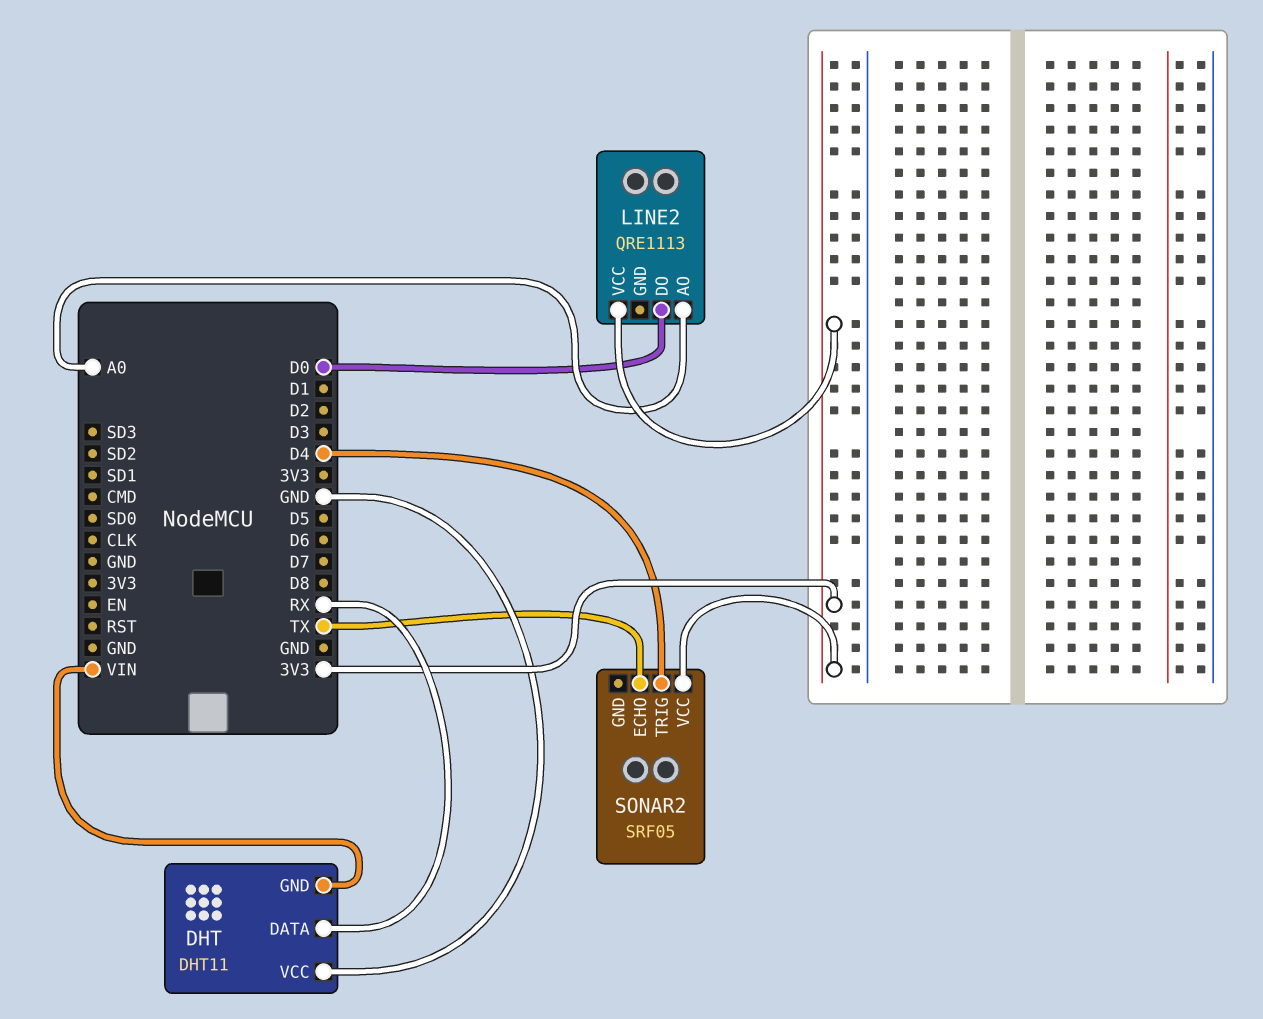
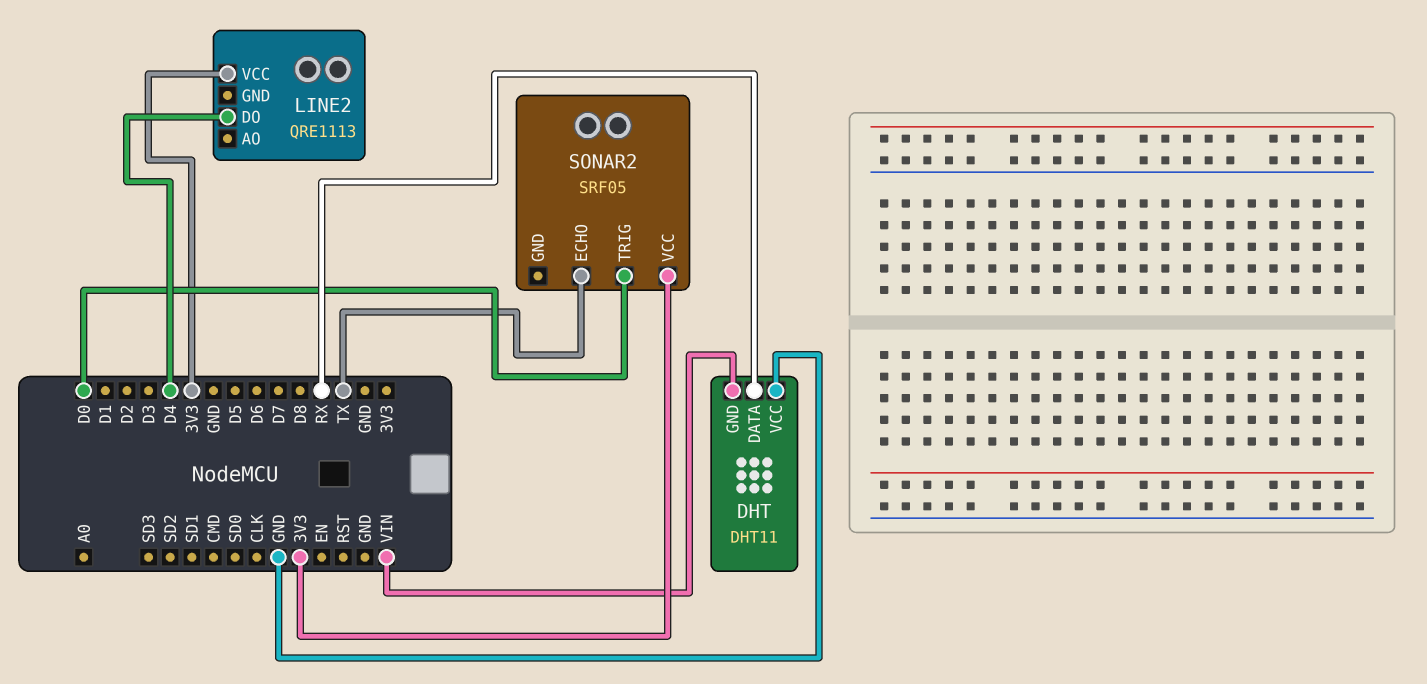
LINE2 pin AO: A0 -> none
LINE2 pin DO: D0 -> D4
SONAR2 pin TRIG: D4 -> D0

